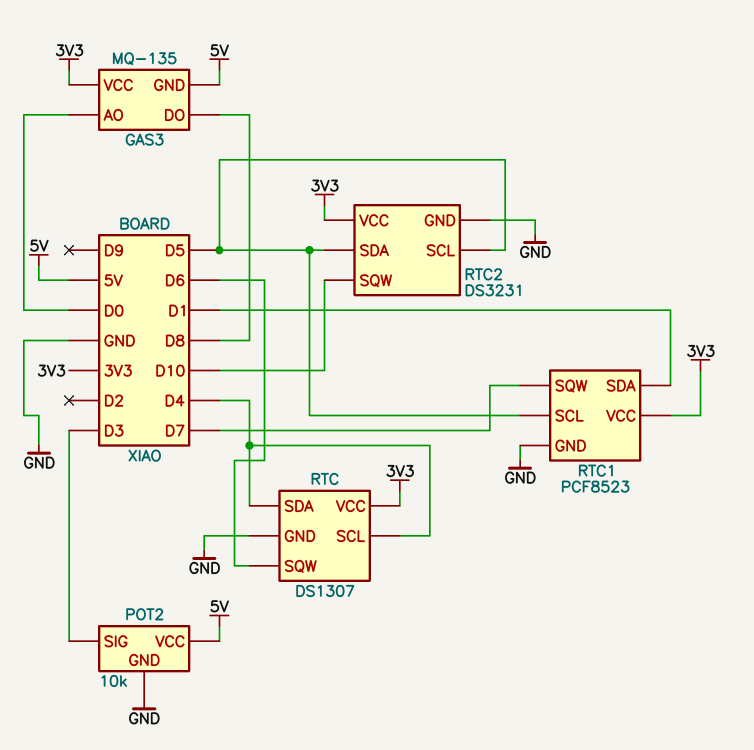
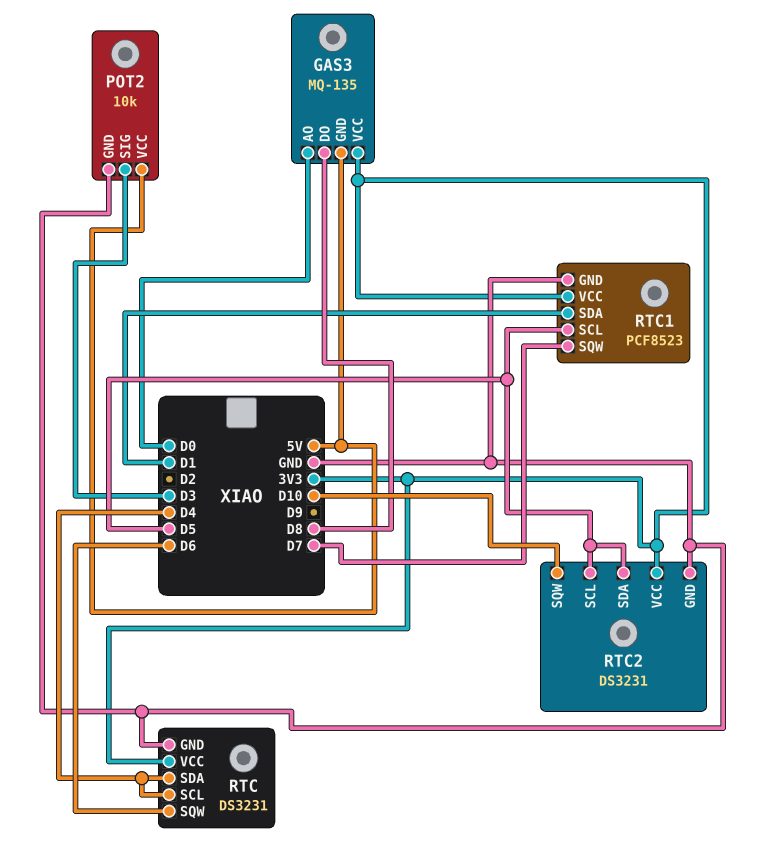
RTC: DS1307 -> DS3231

